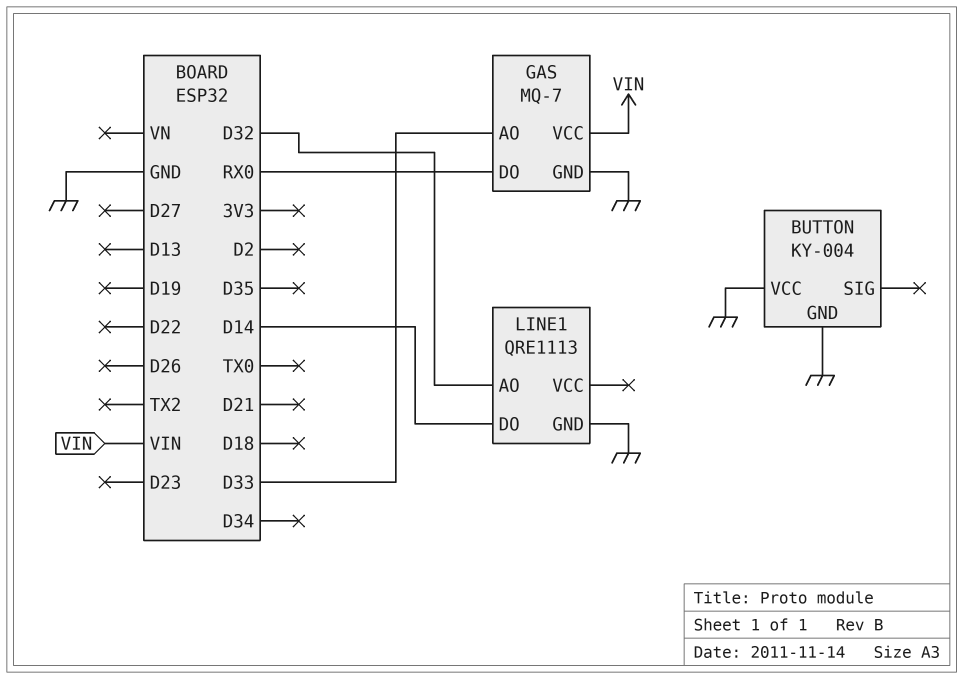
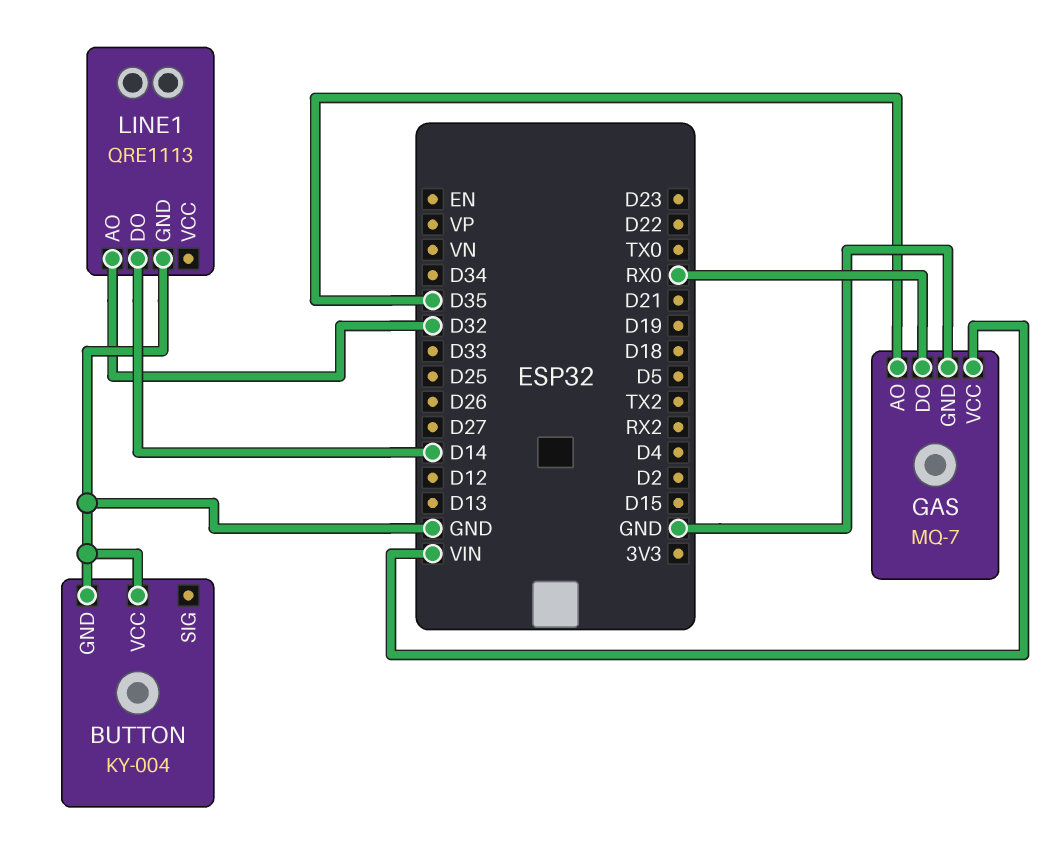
GAS pin AO: D33 -> D35

